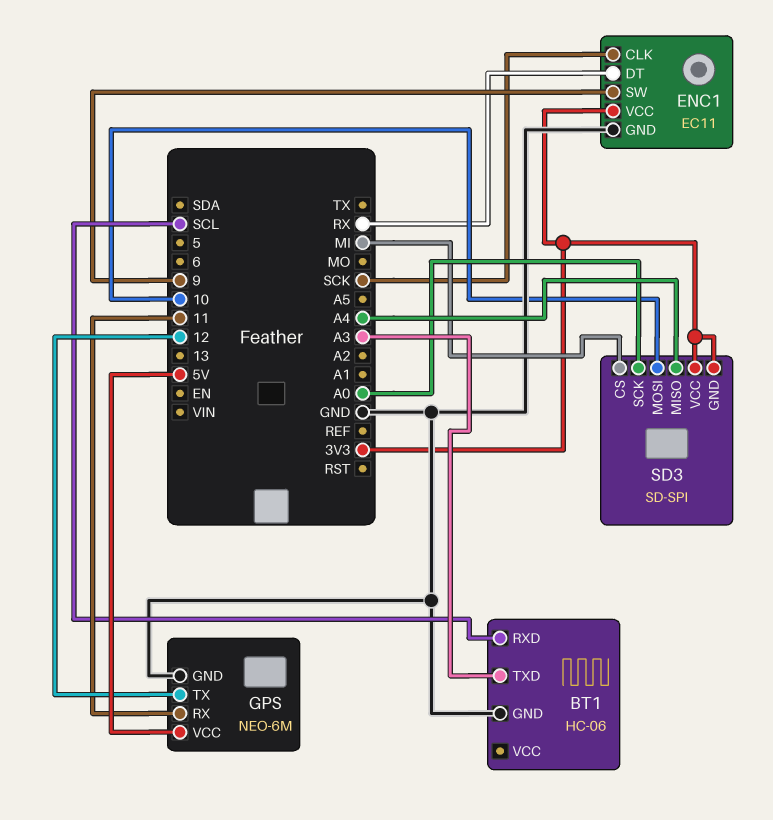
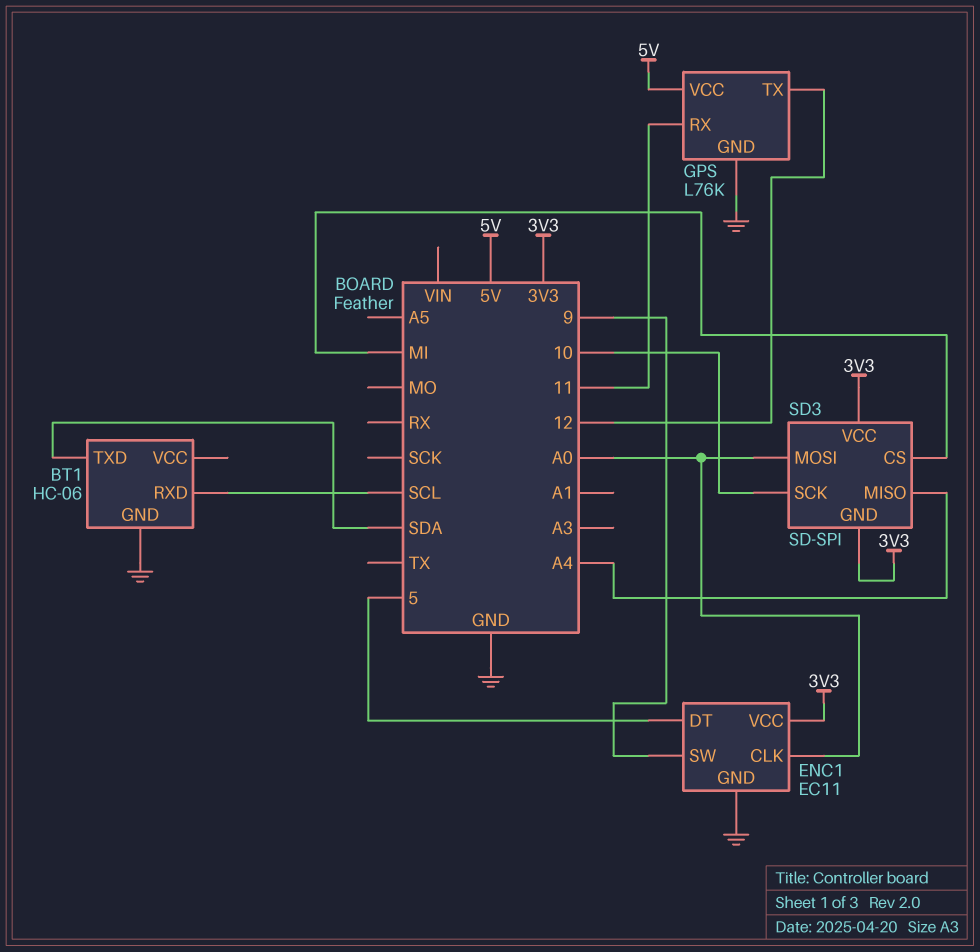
BT1 pin TXD: A3 -> SDA
ENC1 pin CLK: SCK -> A0
ENC1 pin DT: RX -> 5
GPS: NEO-6M -> L76K
SD3 pin MOSI: 10 -> A0
SD3 pin SCK: A0 -> 10

